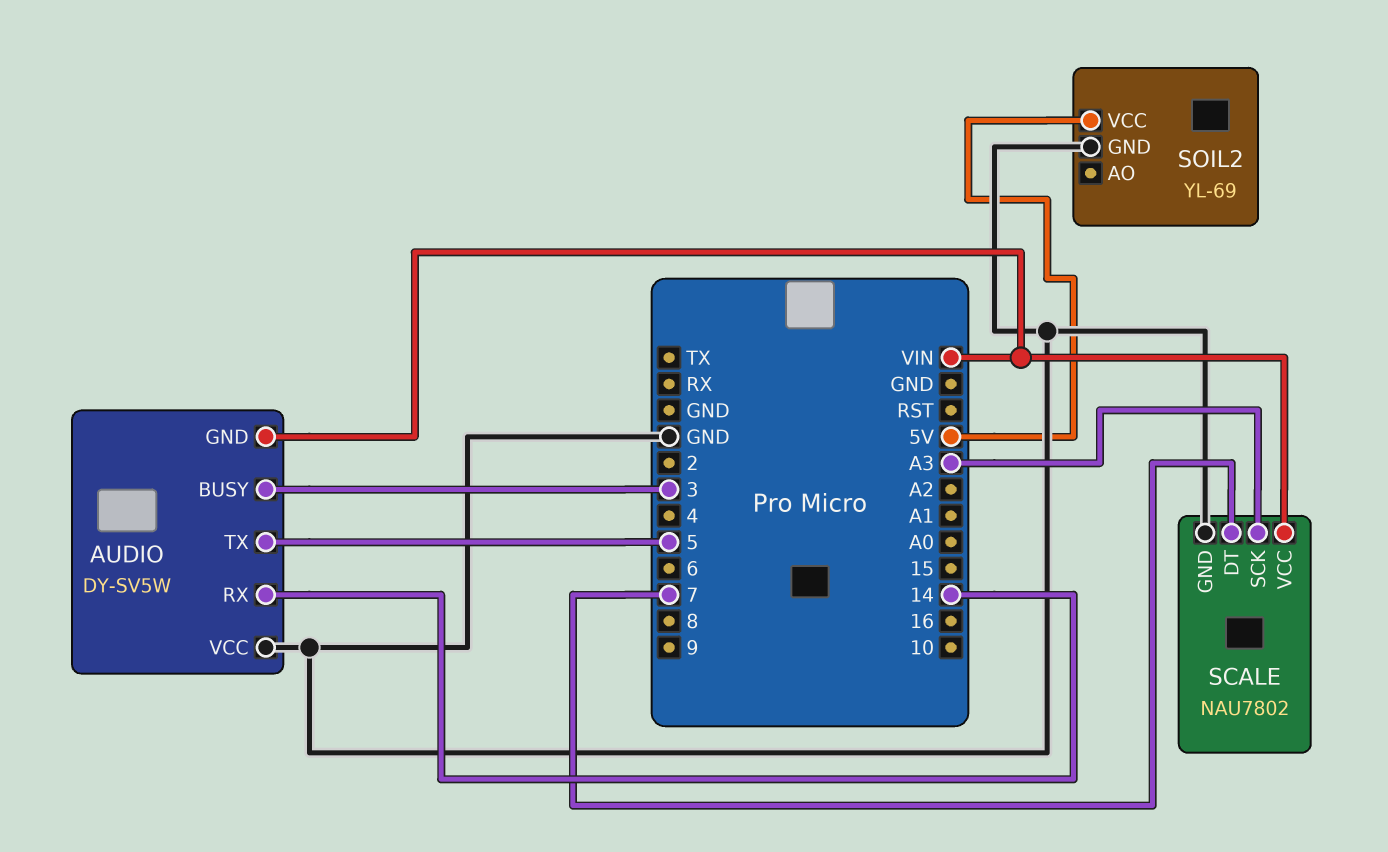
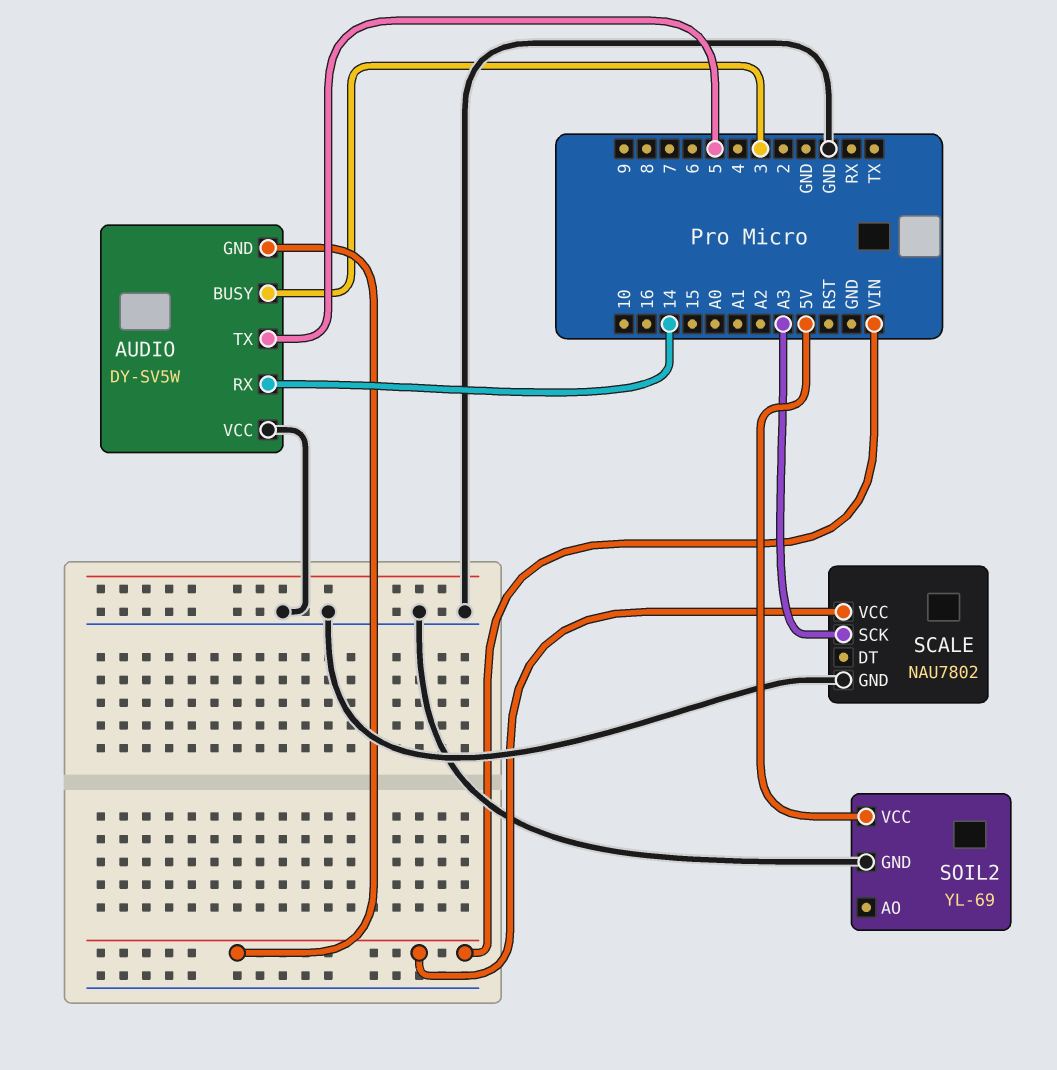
SCALE pin DT: 7 -> none

